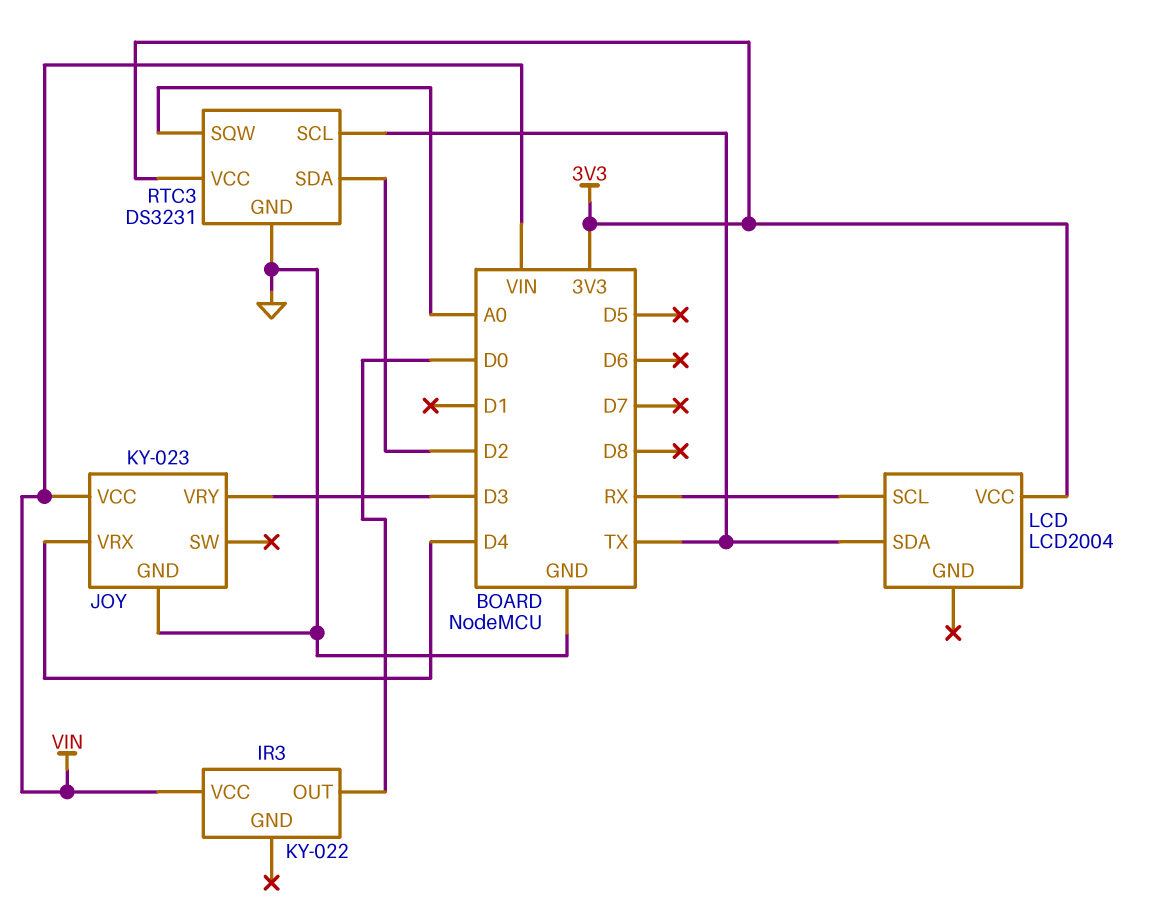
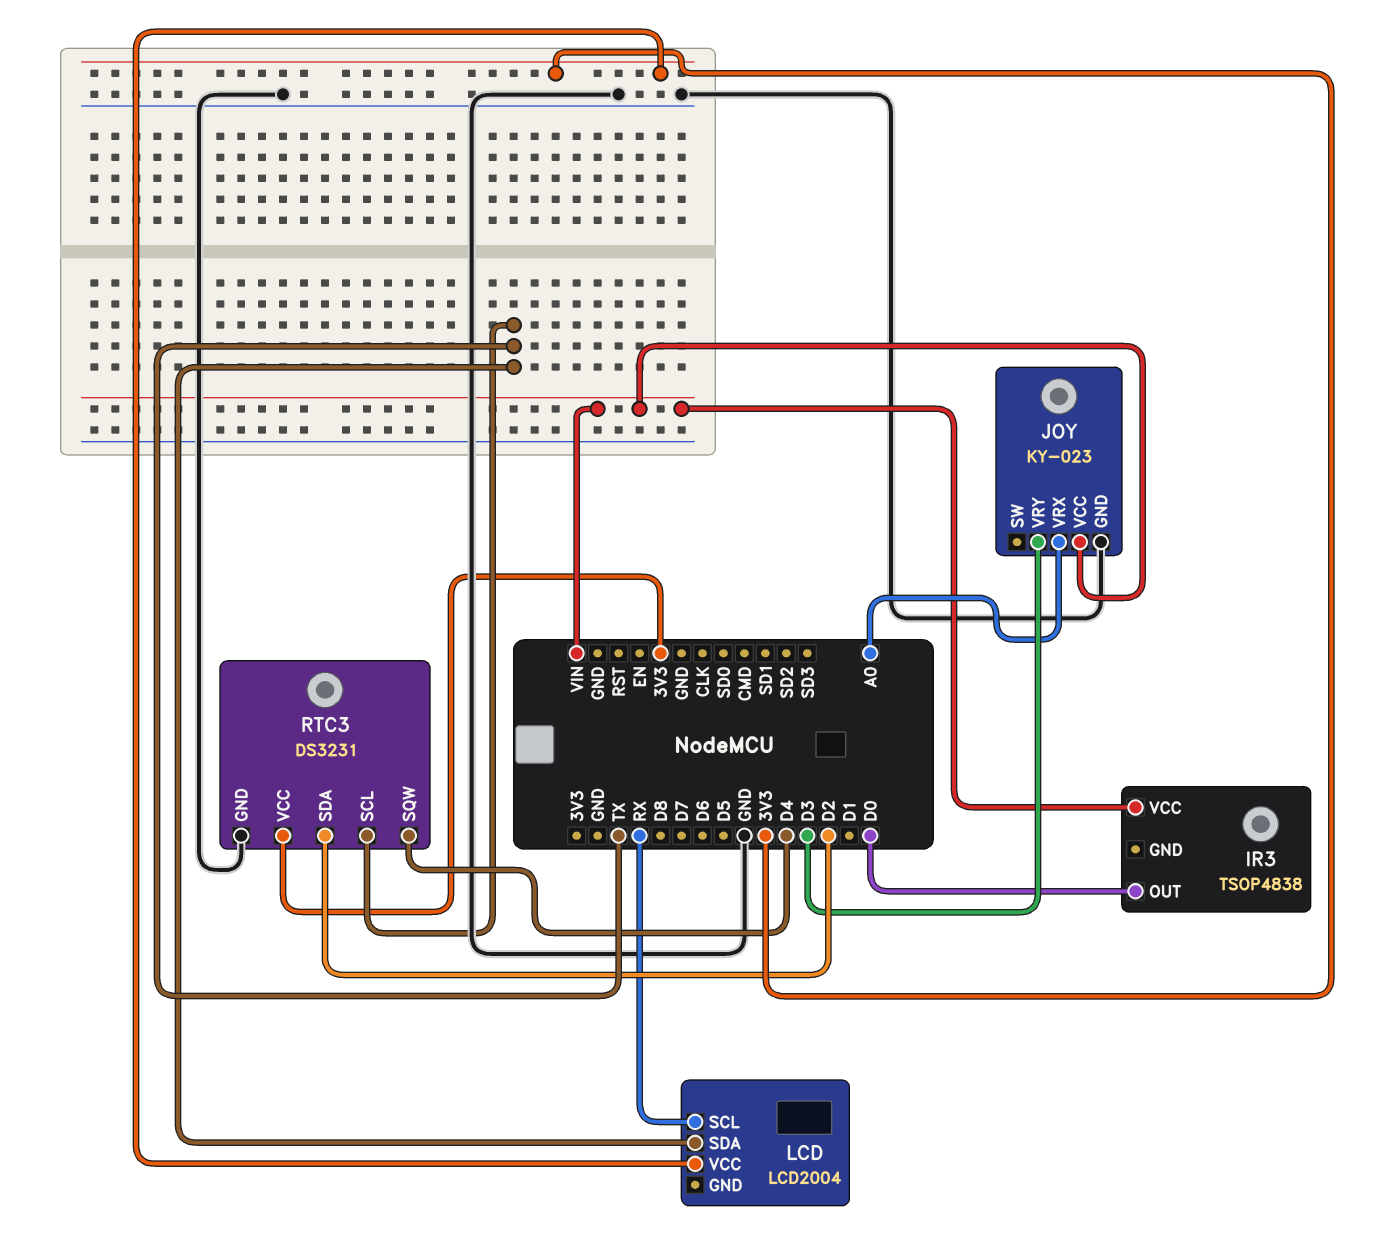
IR3: KY-022 -> TSOP4838
JOY pin VRX: D4 -> A0
RTC3 pin SQW: A0 -> D4

